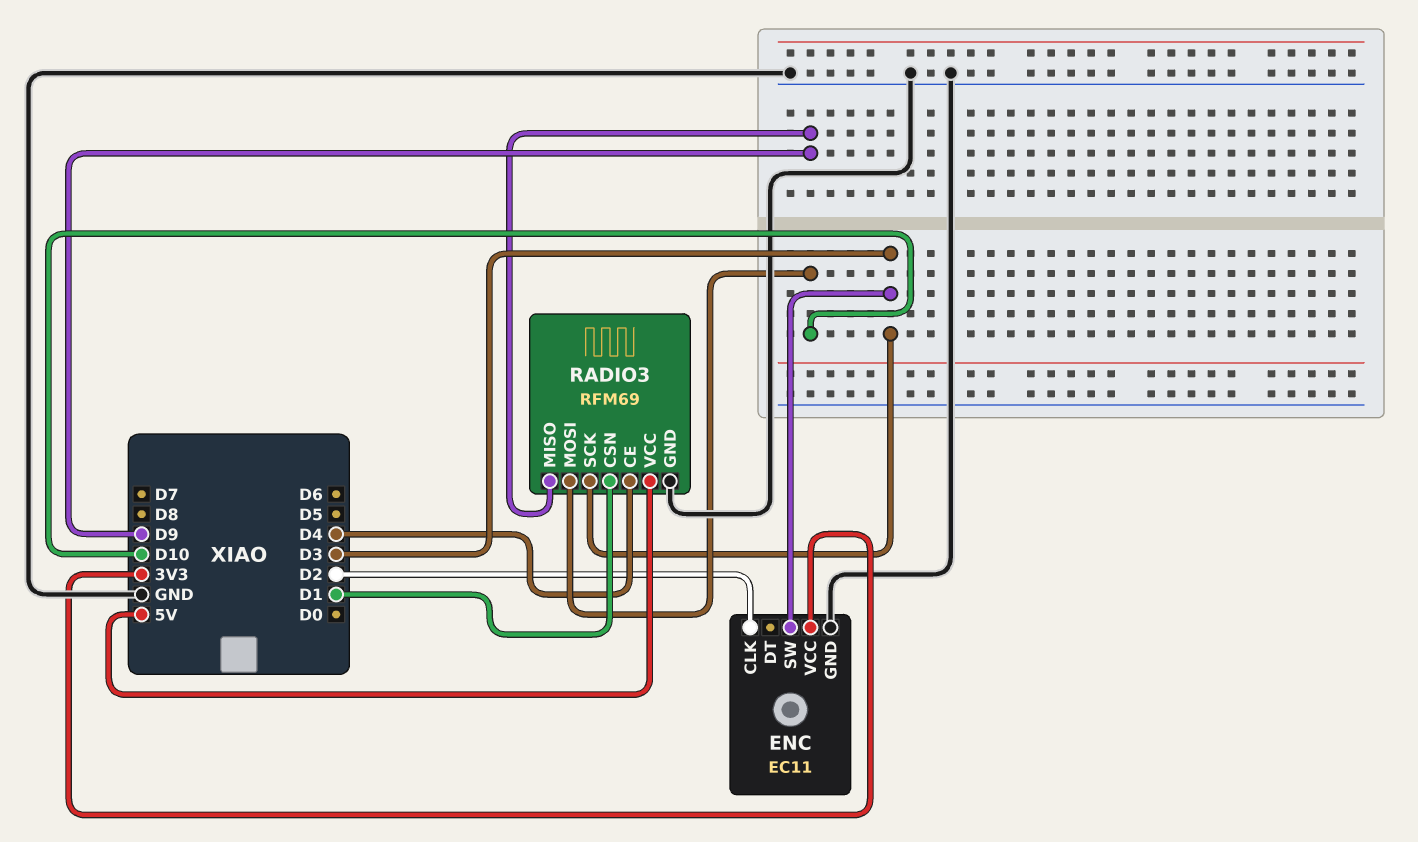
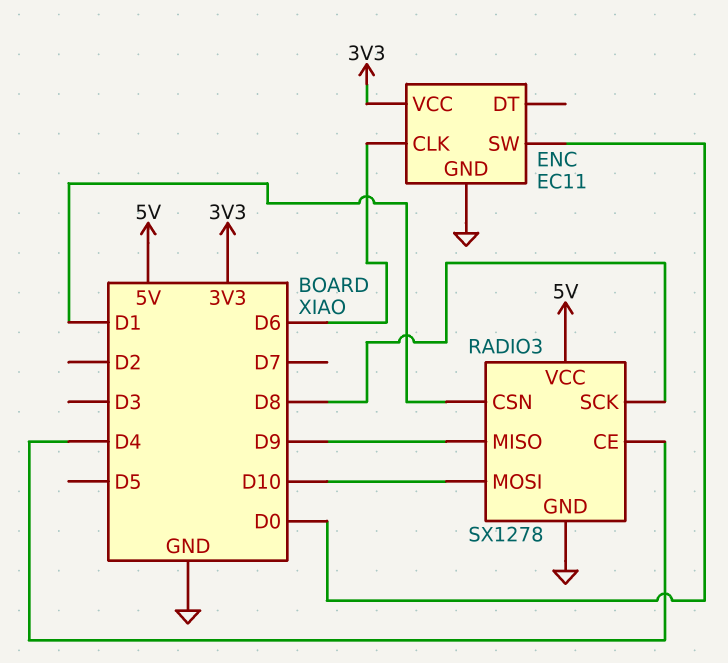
ENC pin CLK: D2 -> D6
ENC pin SW: D3 -> D0
RADIO3: RFM69 -> SX1278
RADIO3 pin SCK: D3 -> D8

